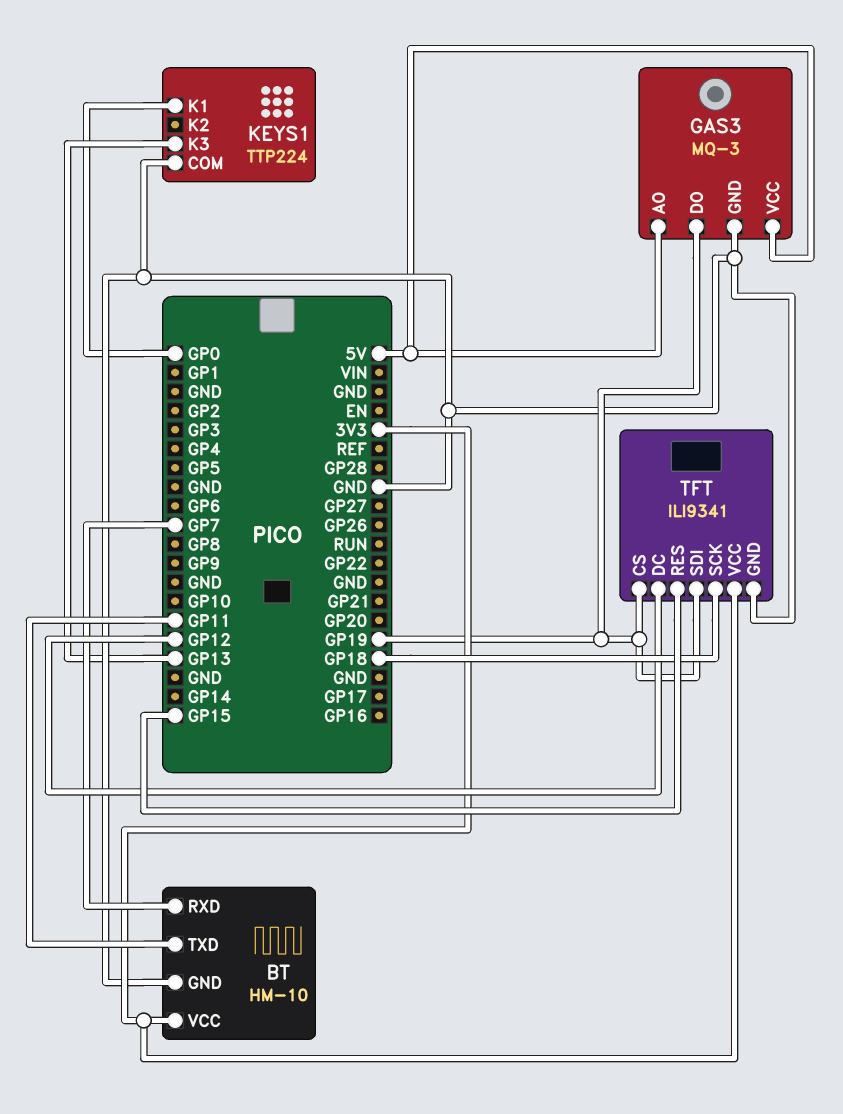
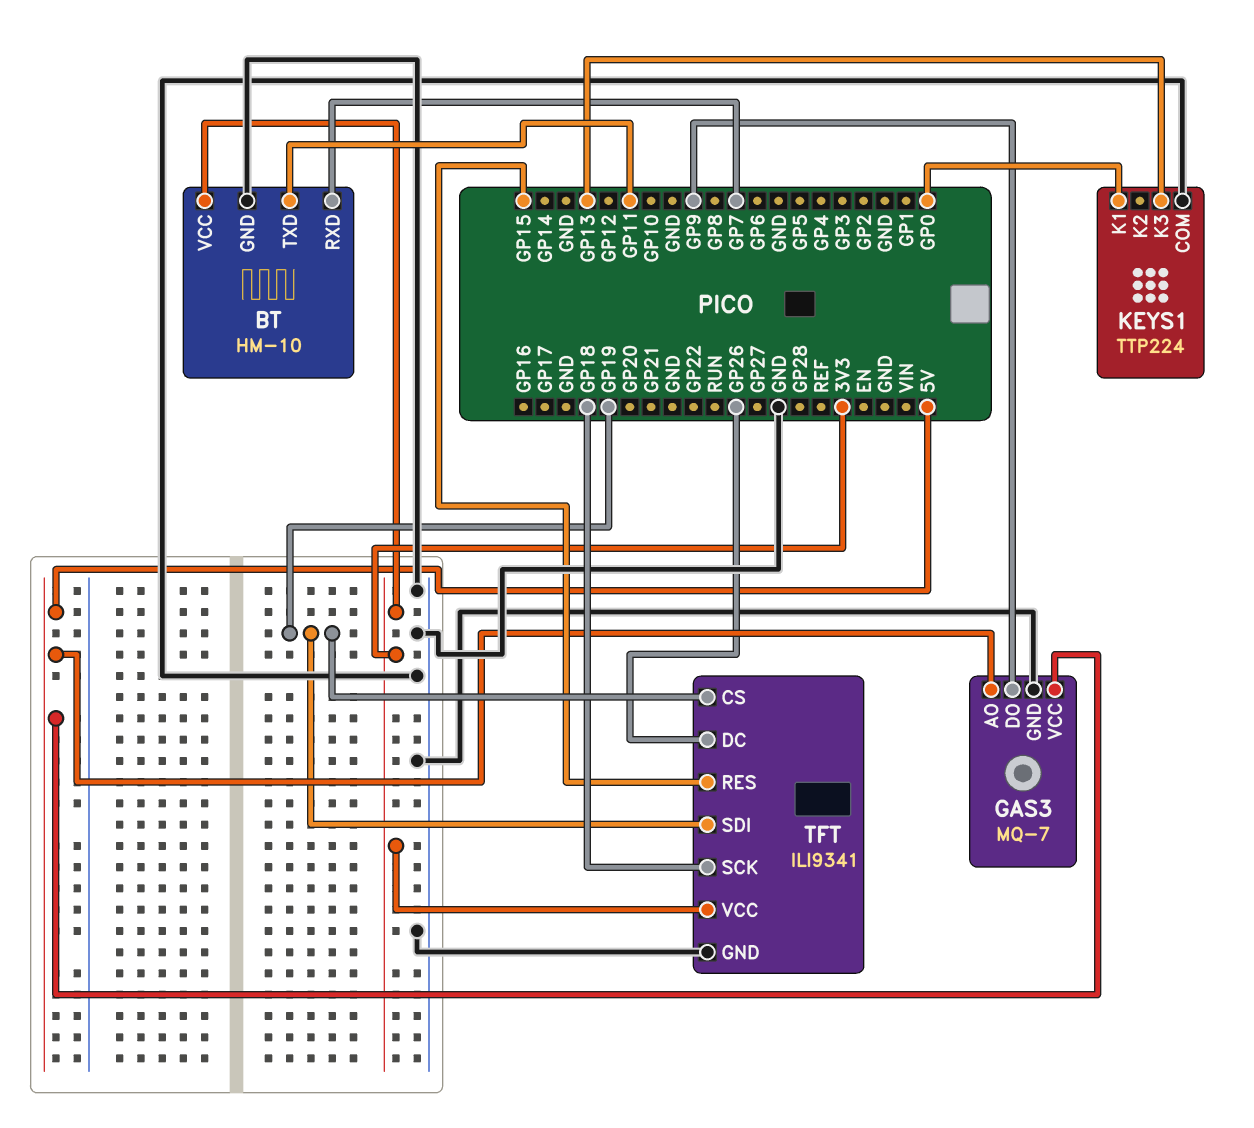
GAS3: MQ-3 -> MQ-7
GAS3 pin DO: GP19 -> GP9
TFT pin DC: GP12 -> GP26

